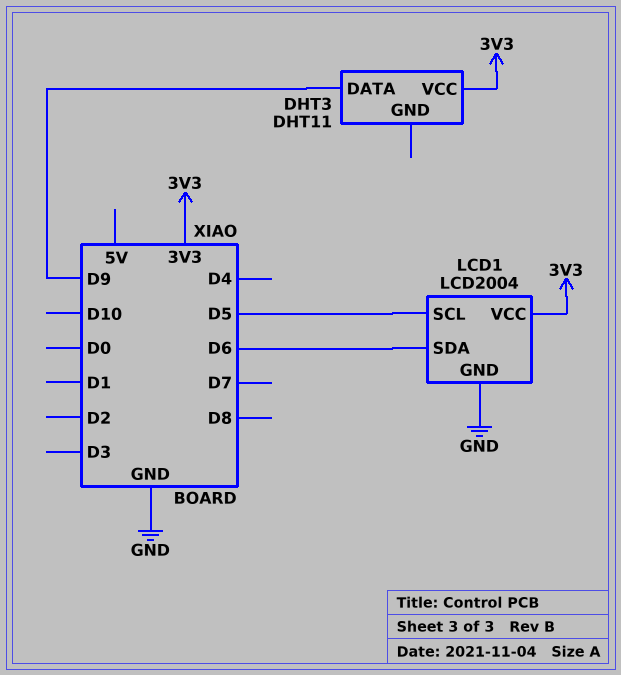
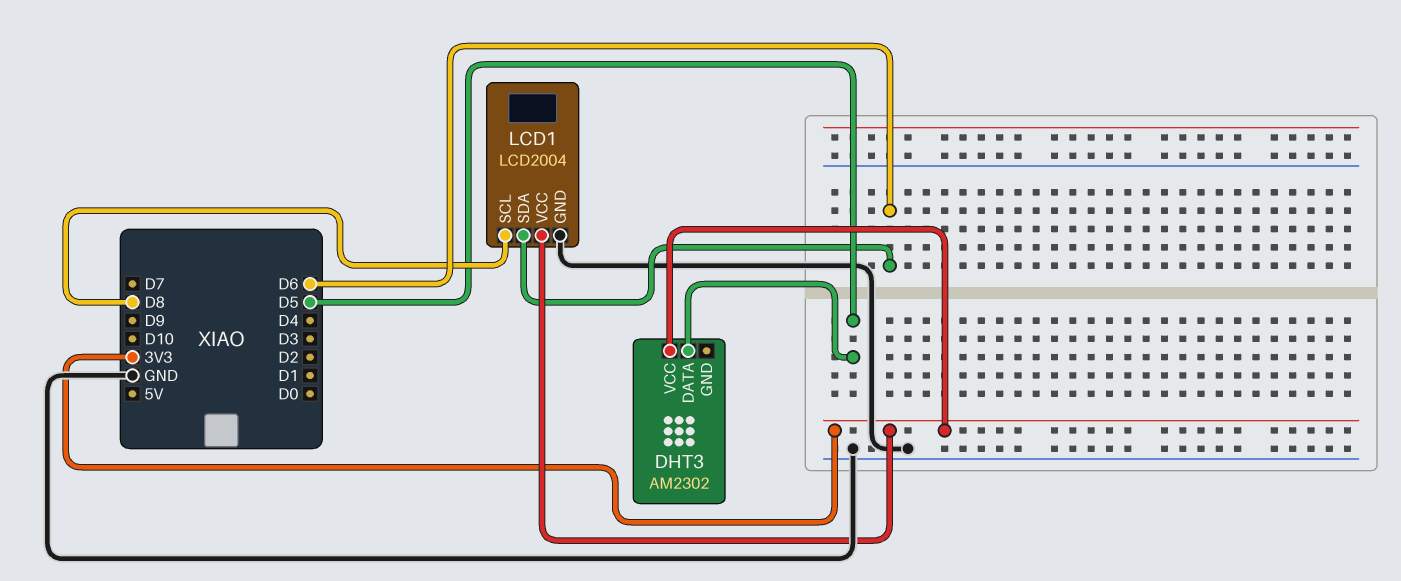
DHT3: DHT11 -> AM2302
DHT3 pin DATA: D9 -> D5
LCD1 pin SCL: D5 -> D8

